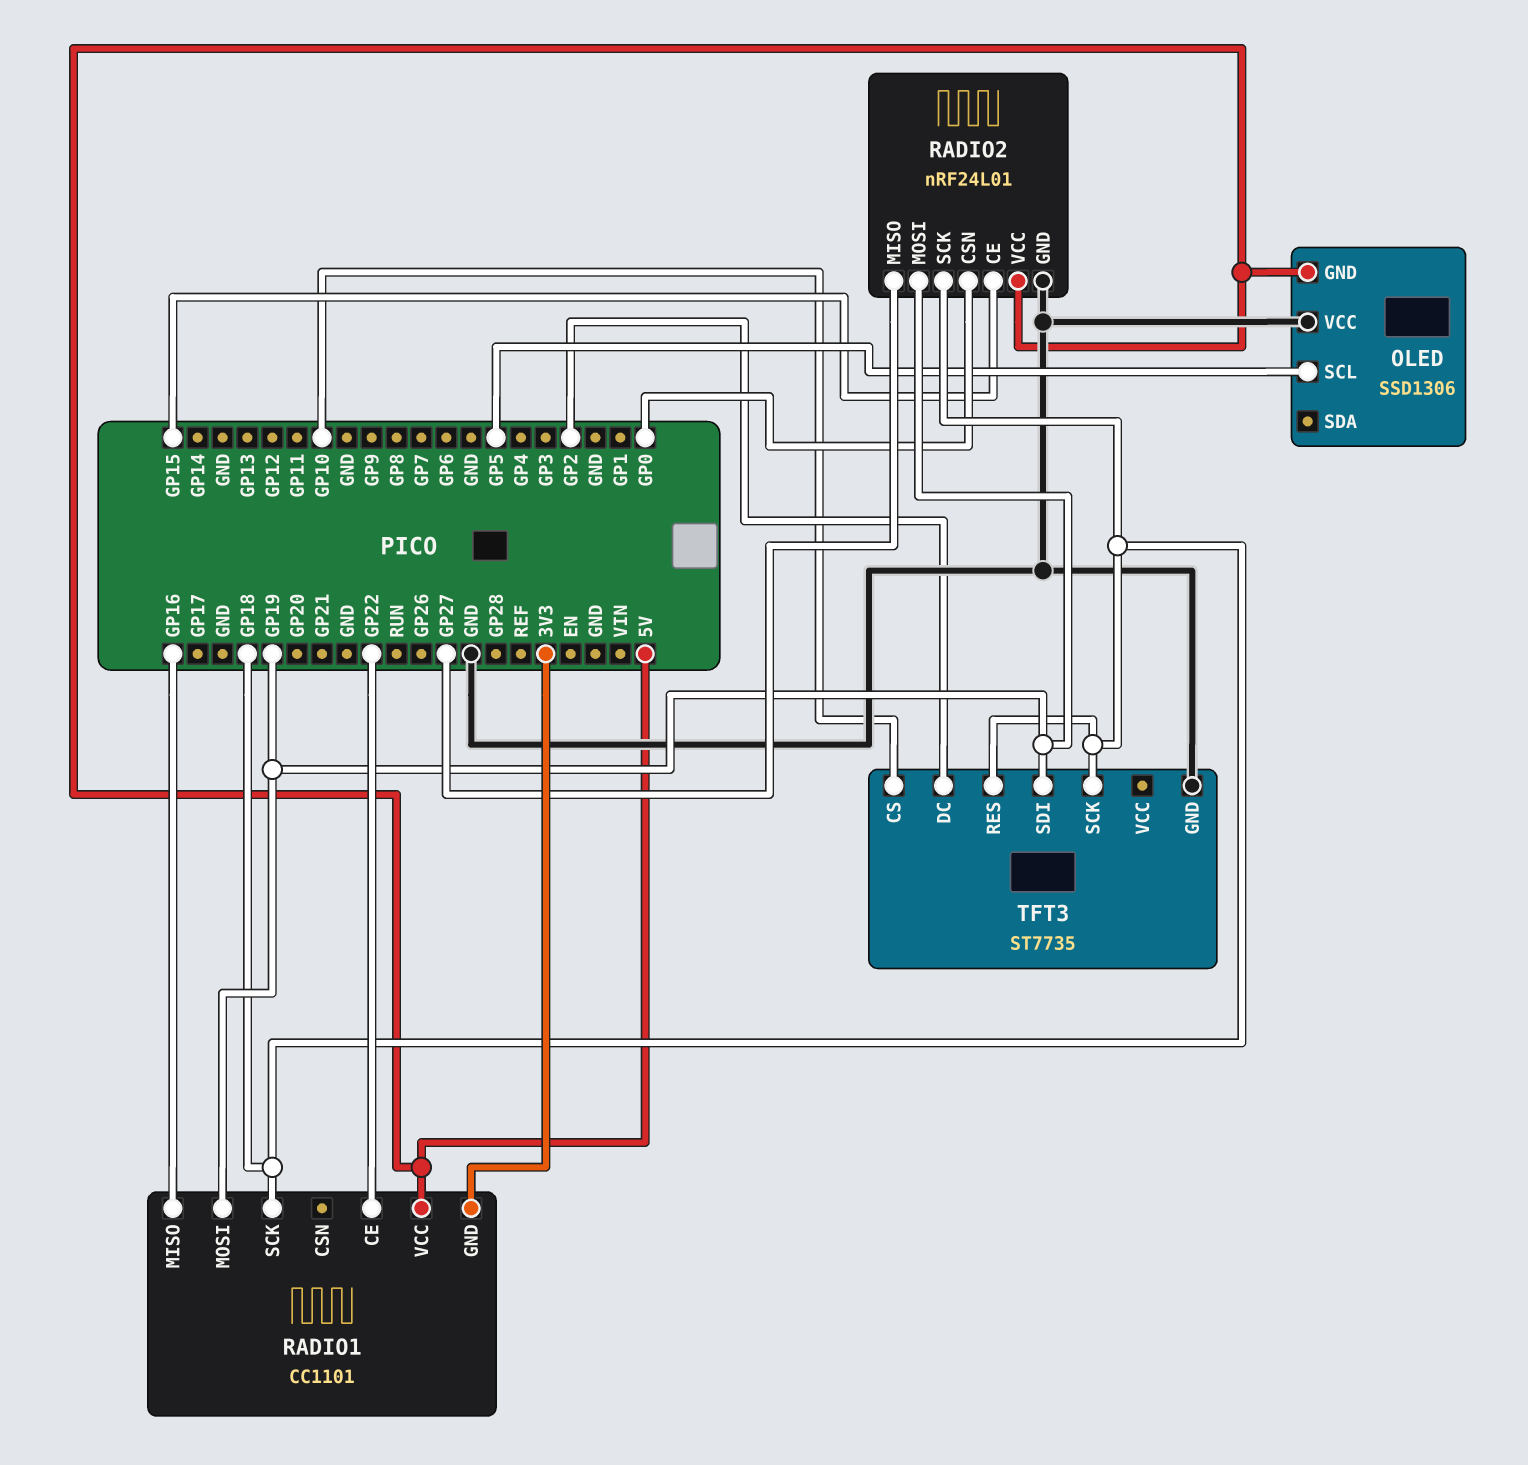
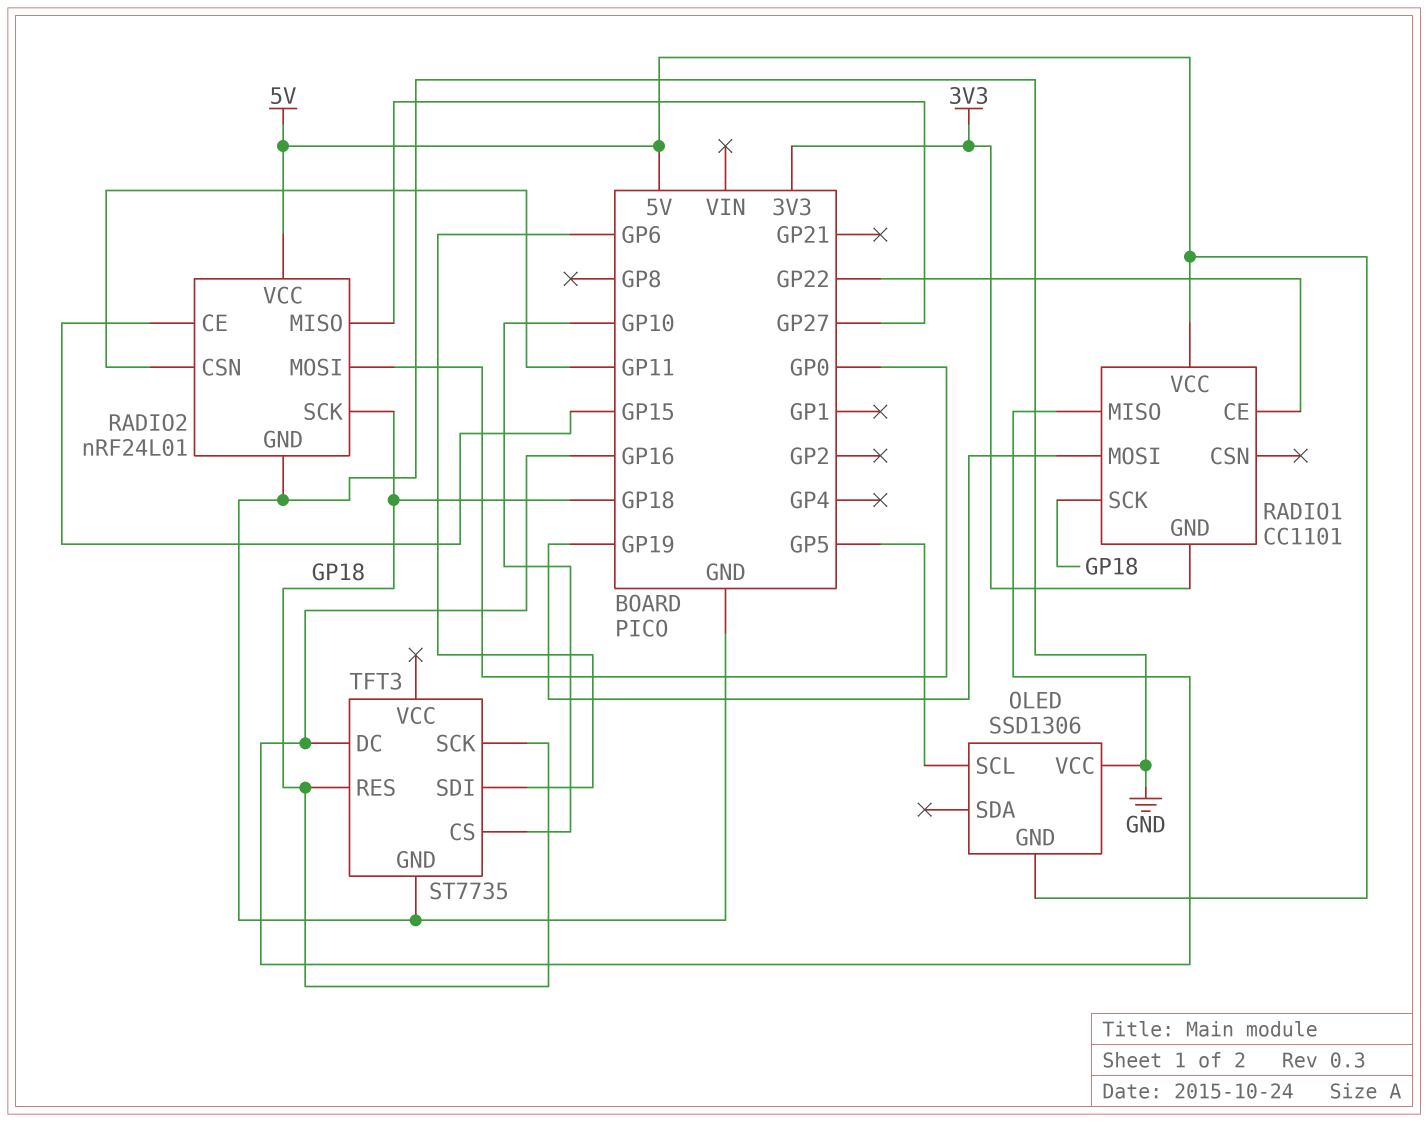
RADIO2 pin CSN: GP0 -> GP11
RADIO2 pin MOSI: GP19 -> GP0
TFT3 pin DC: GP2 -> GP16
TFT3 pin SDI: GP19 -> GP6

